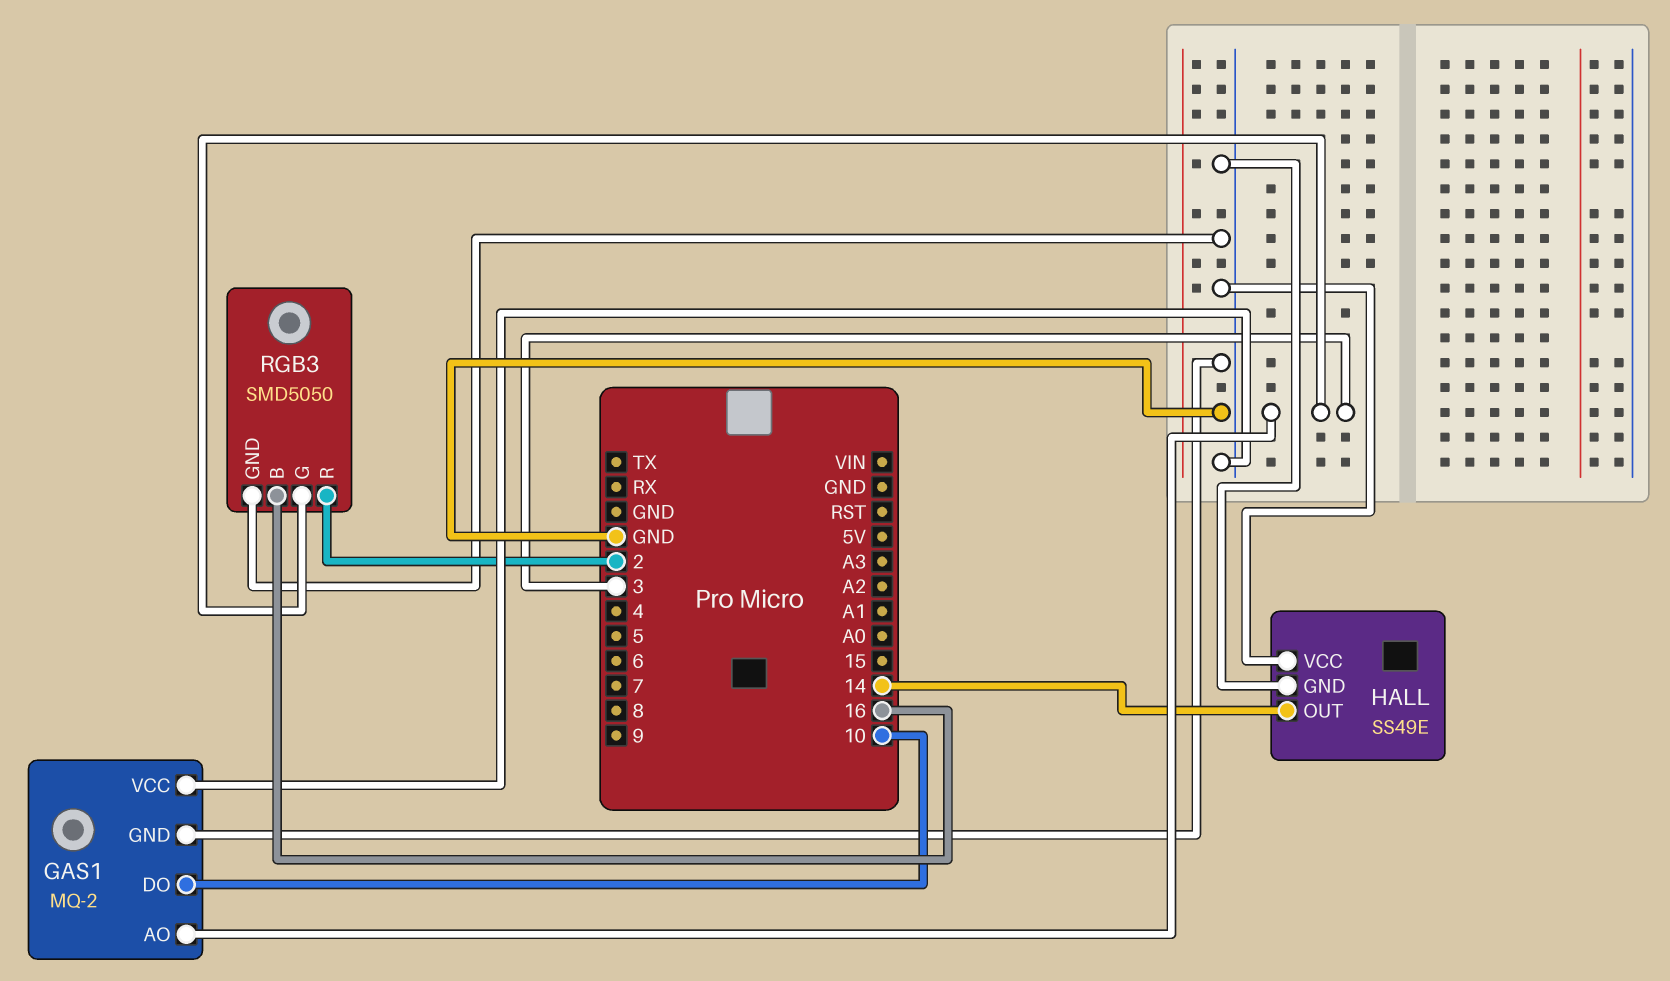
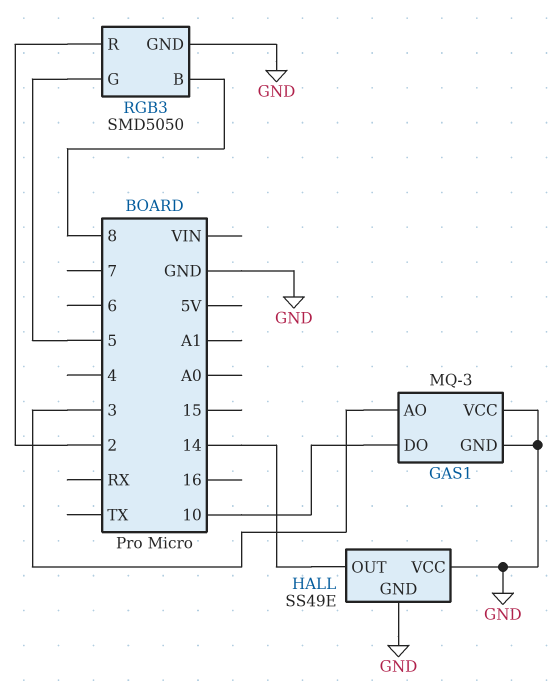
GAS1: MQ-2 -> MQ-3
RGB3 pin B: 16 -> 8
RGB3 pin G: 3 -> 5

